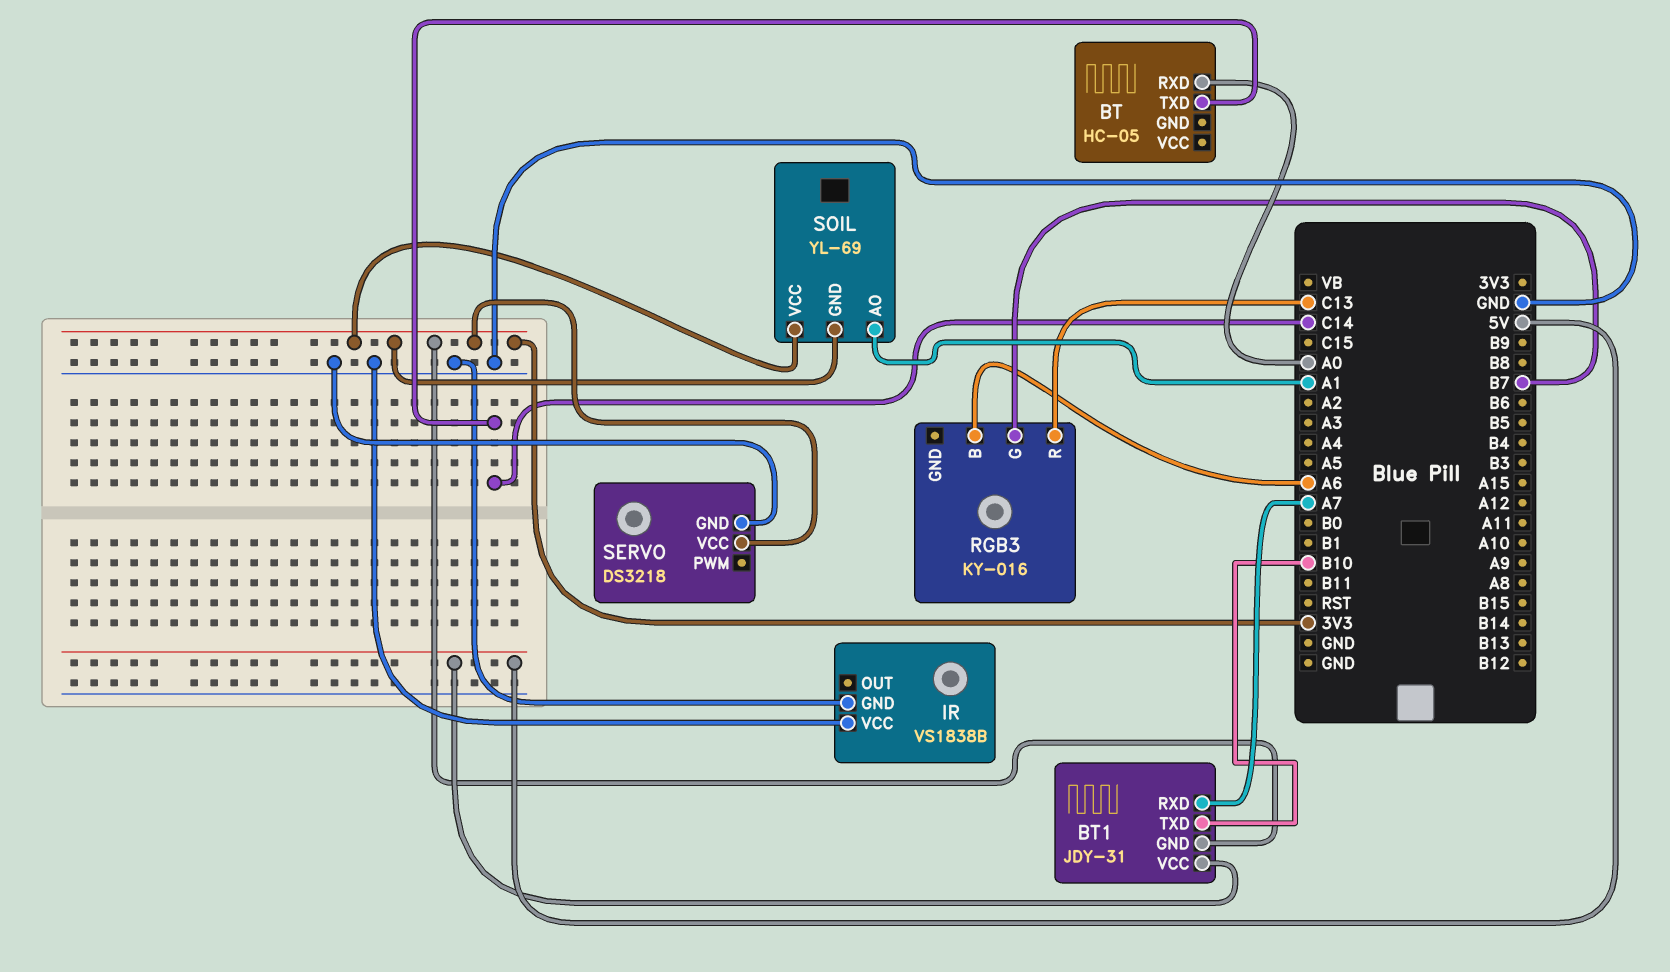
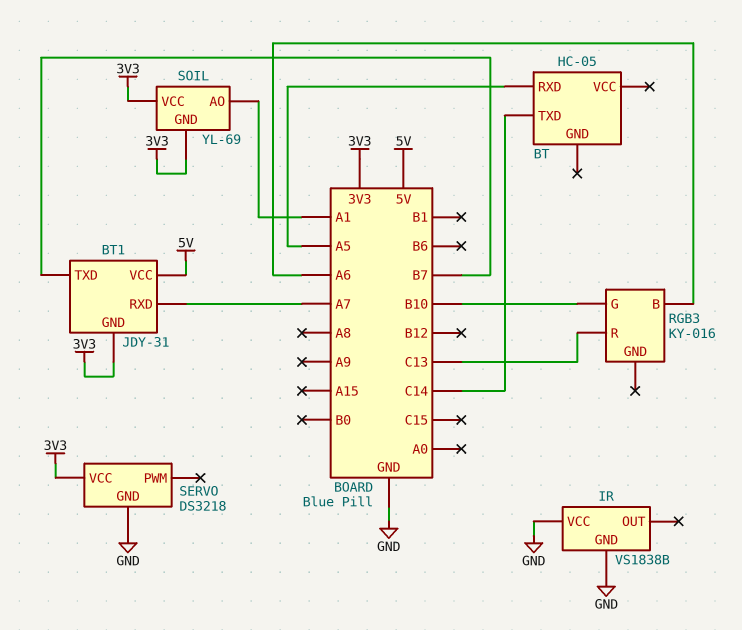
BT pin RXD: A0 -> A5
BT1 pin TXD: B10 -> B7
RGB3 pin G: B7 -> B10

